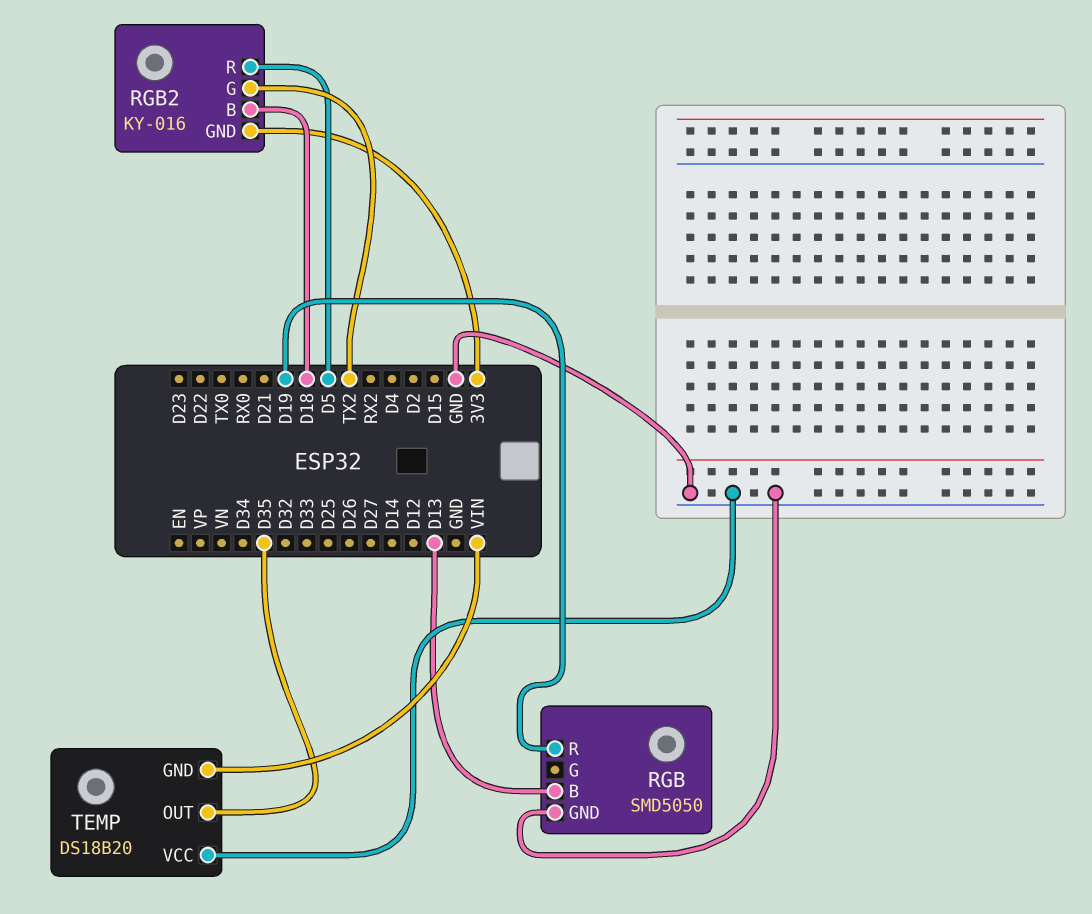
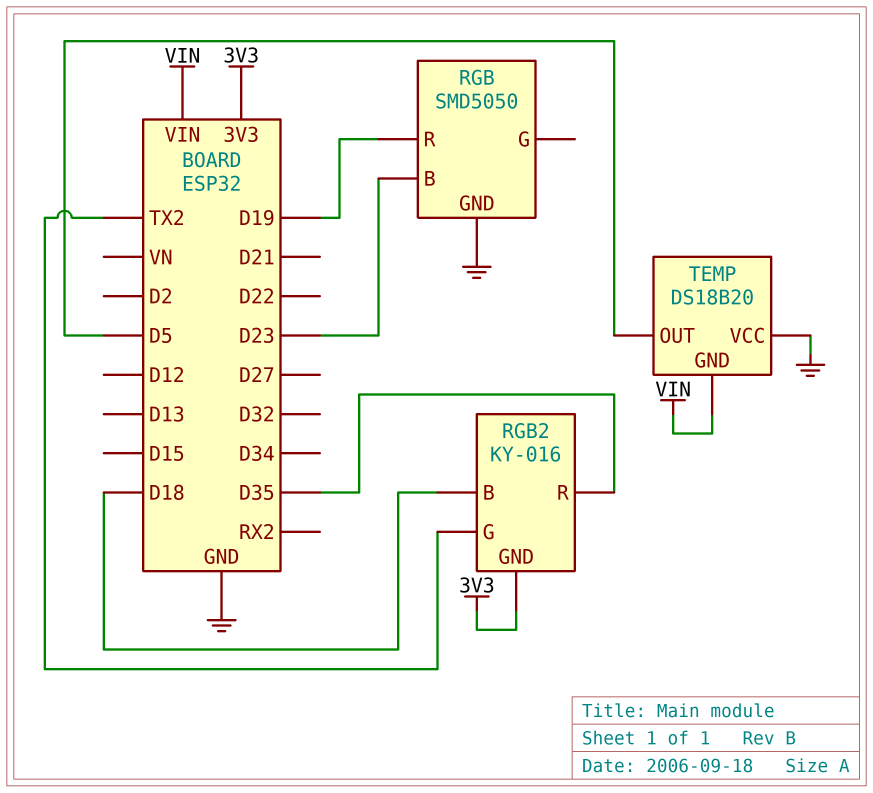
RGB pin B: D13 -> D23
RGB2 pin R: D5 -> D35
TEMP pin OUT: D35 -> D5

